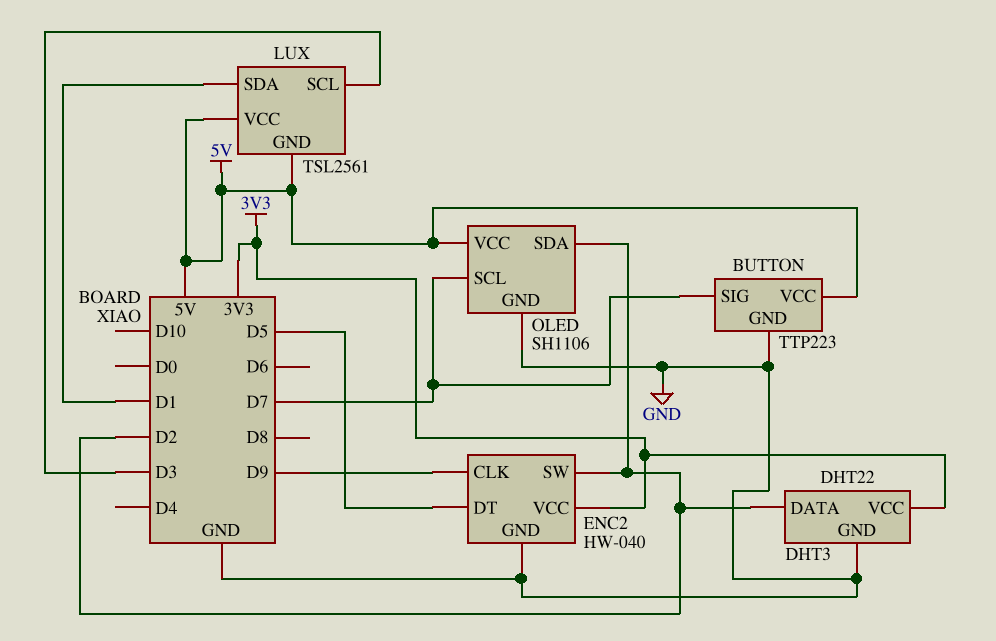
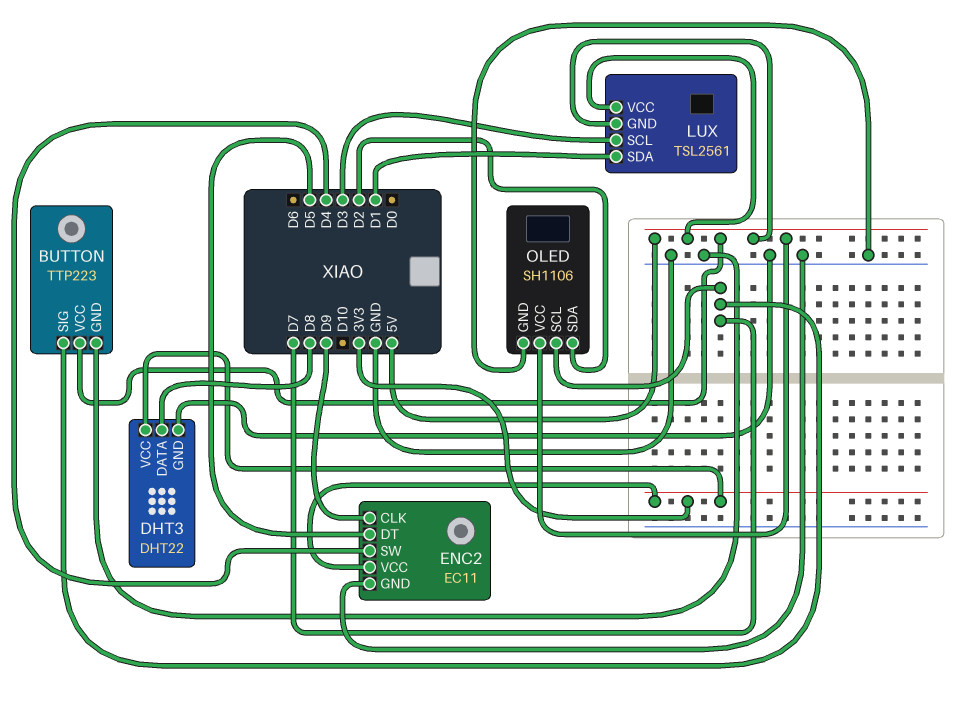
DHT3 pin DATA: D2 -> D8
ENC2: HW-040 -> EC11
ENC2 pin SW: D2 -> D4

